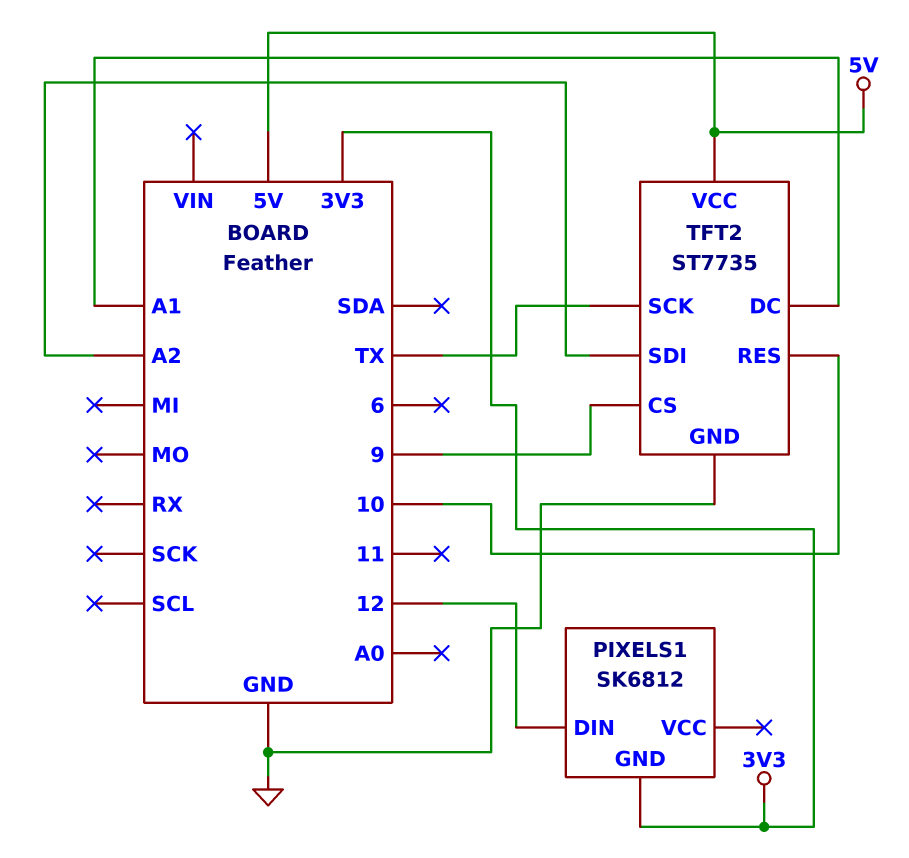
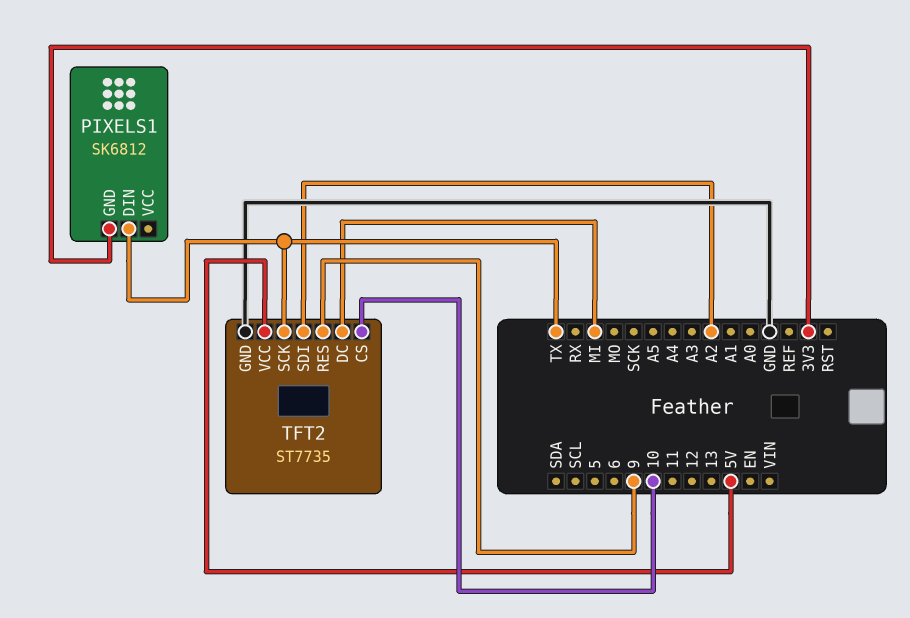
PIXELS1 pin DIN: 12 -> TX
TFT2 pin CS: 9 -> 10
TFT2 pin DC: A1 -> MI
TFT2 pin RES: 10 -> 9

